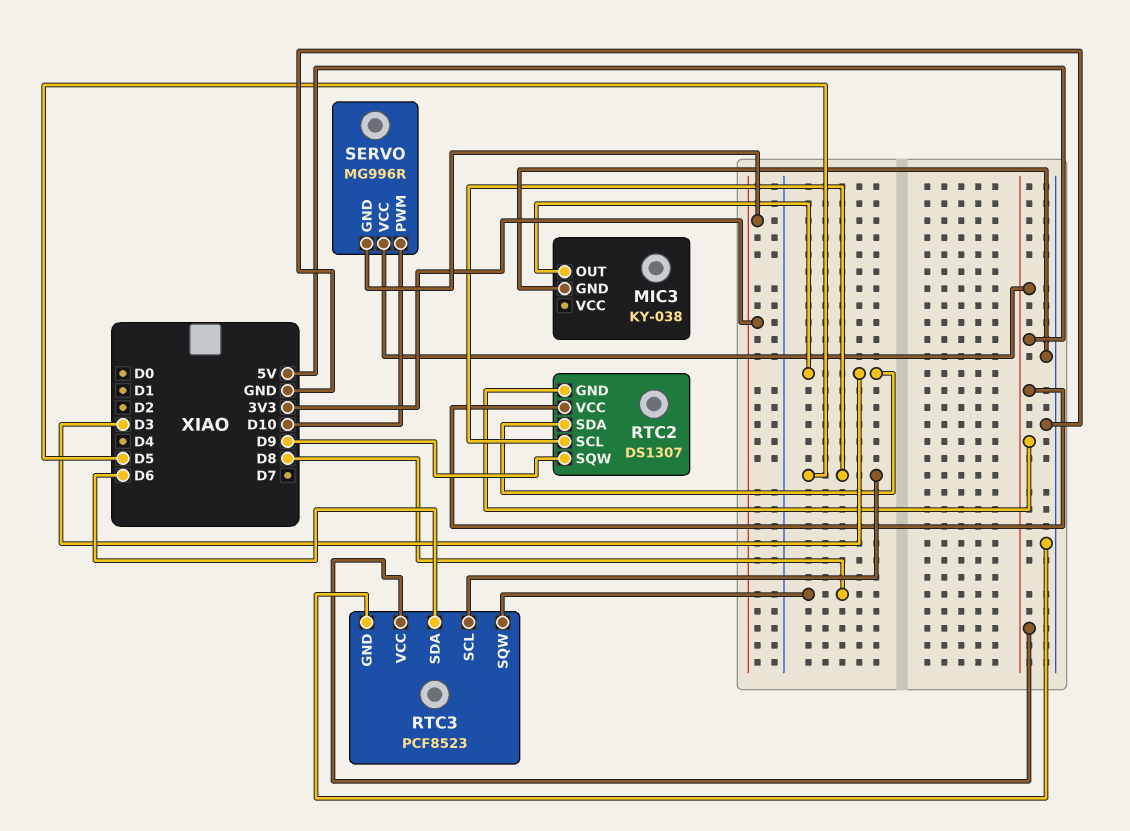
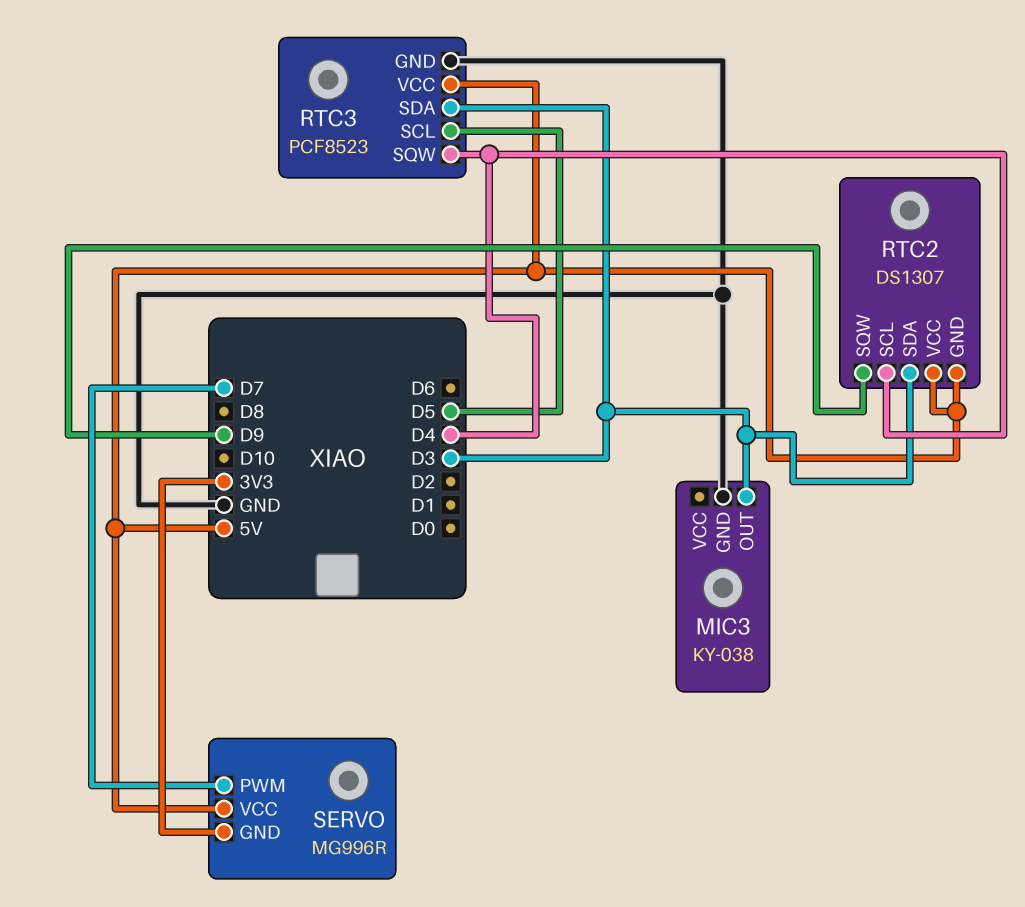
RTC2 pin SCL: D5 -> D4
RTC3 pin SDA: D6 -> D3
RTC3 pin SQW: D8 -> D4
SERVO pin PWM: D10 -> D7

